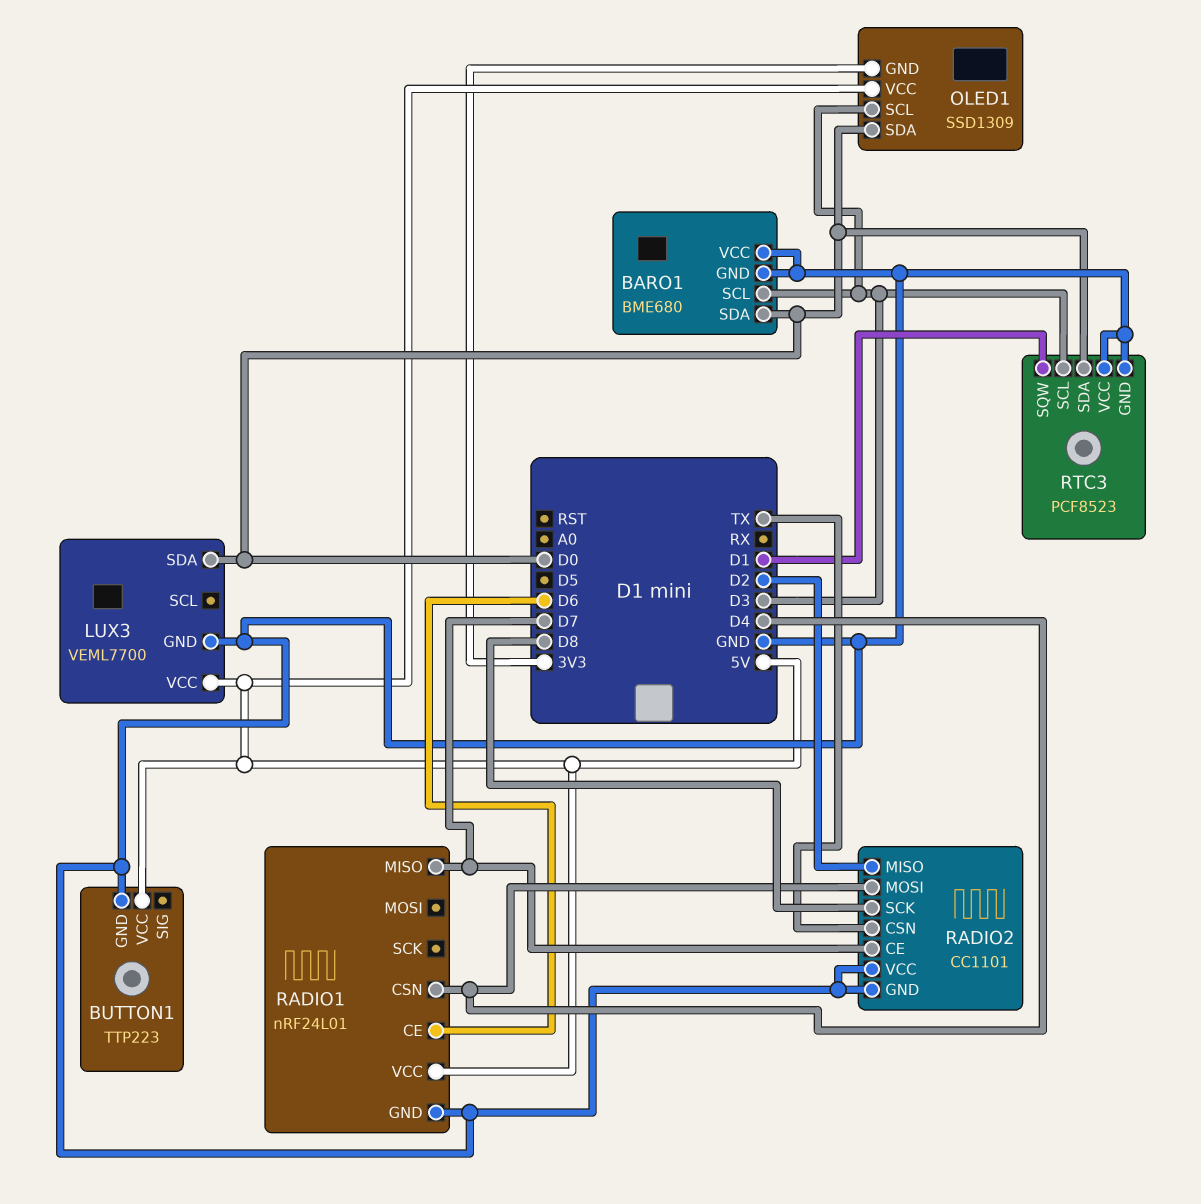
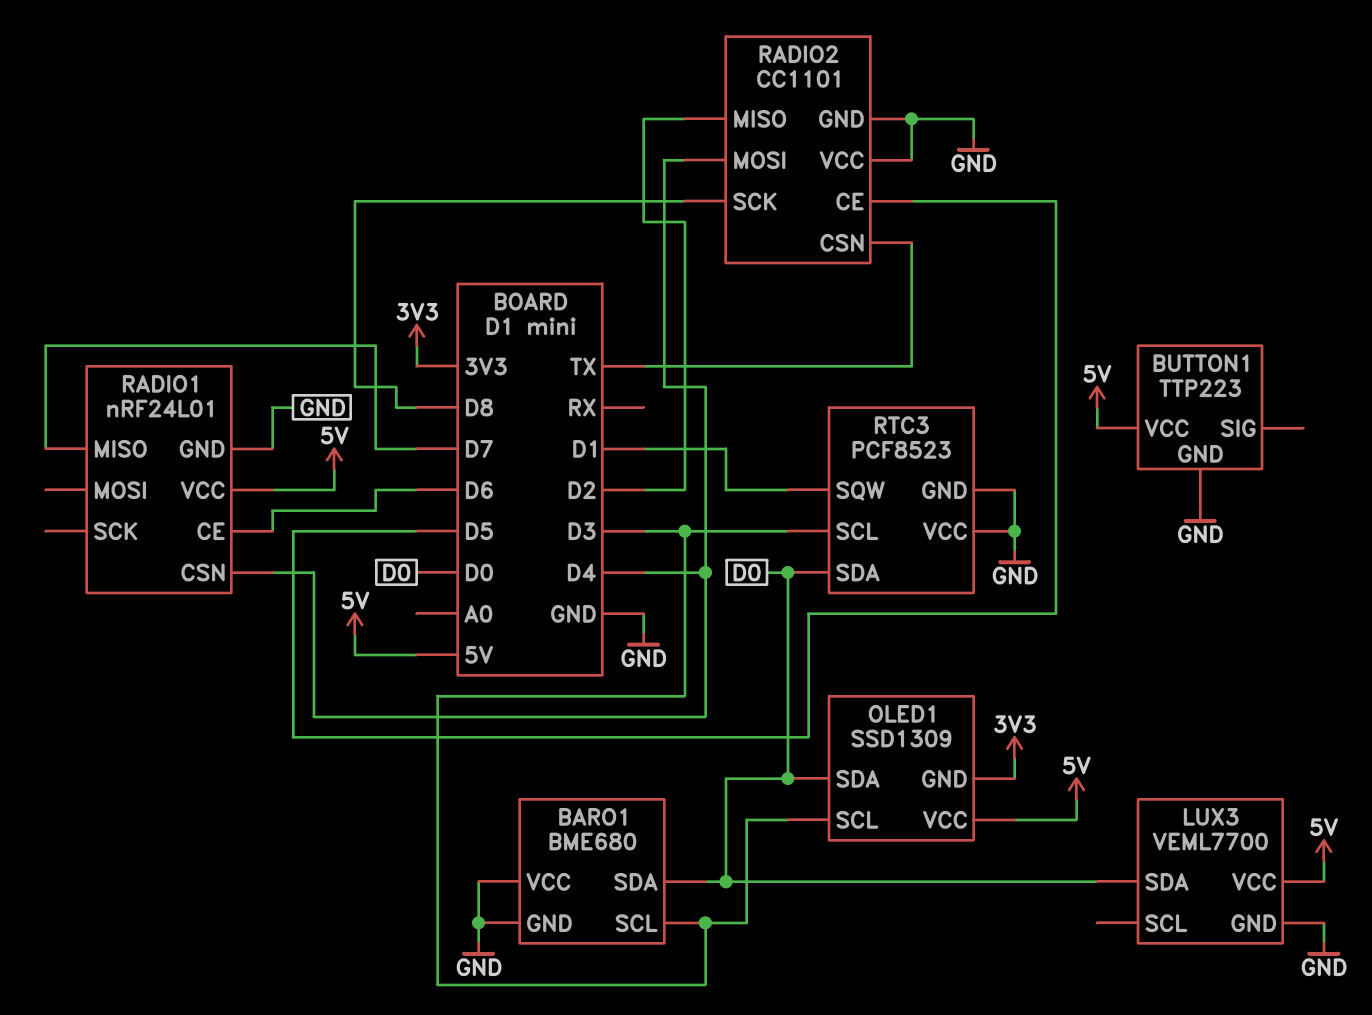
RADIO2 pin CE: D7 -> D5

